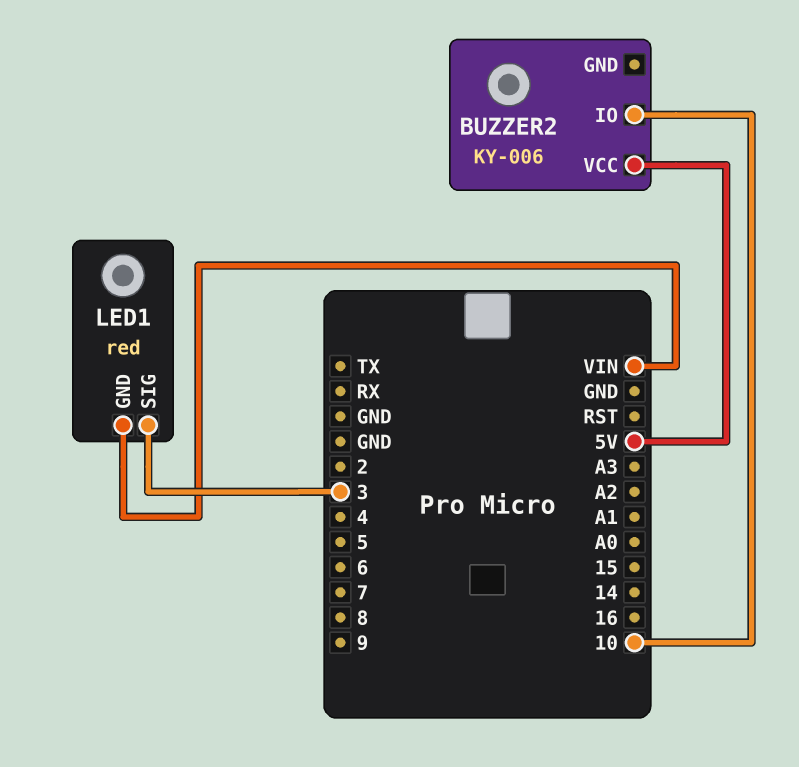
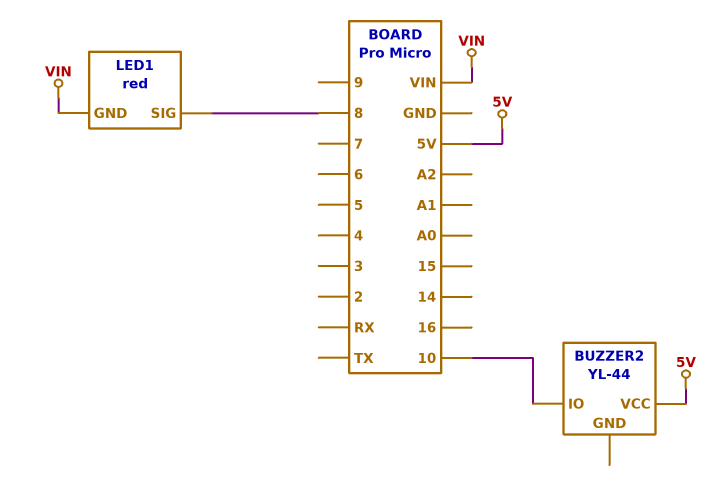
BUZZER2: KY-006 -> YL-44
LED1 pin SIG: 3 -> 8

